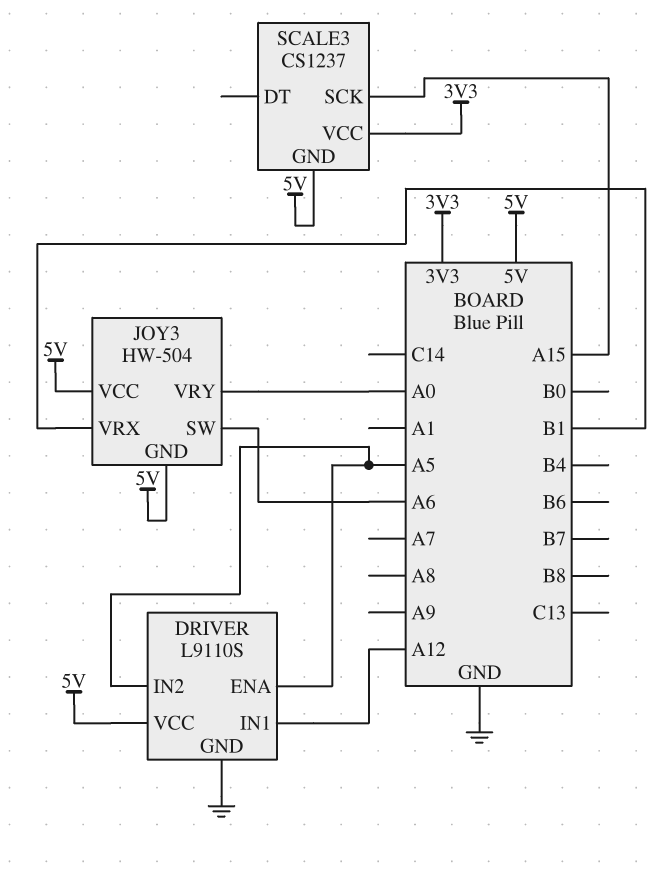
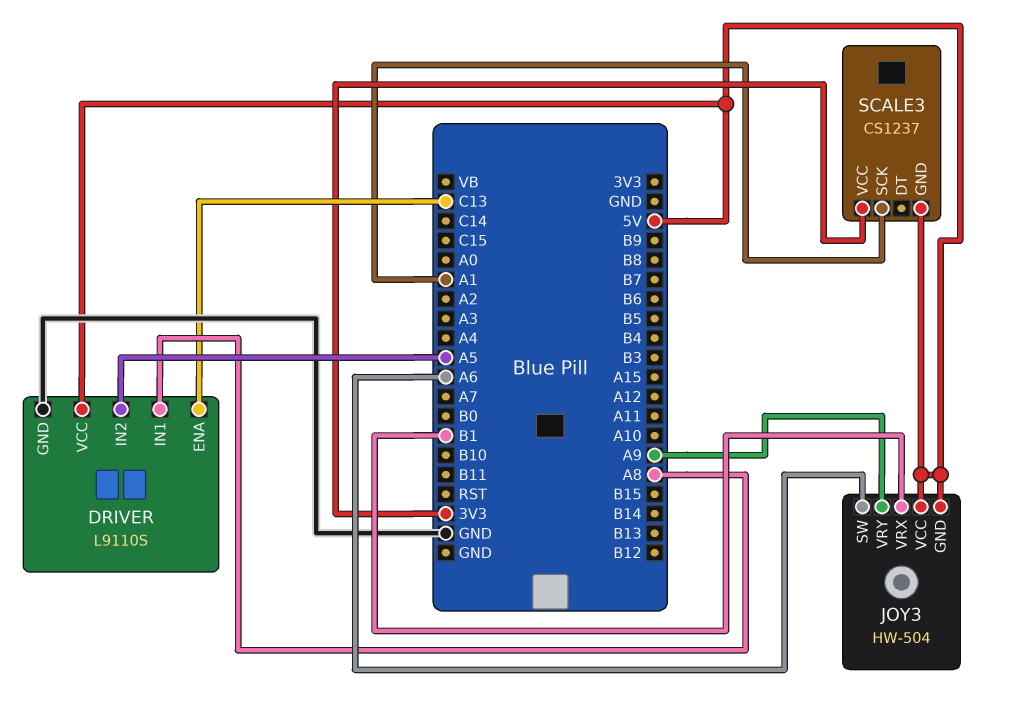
DRIVER pin ENA: A5 -> C13
DRIVER pin IN1: A12 -> A8
JOY3 pin VRY: A0 -> A9
SCALE3 pin SCK: A15 -> A1

